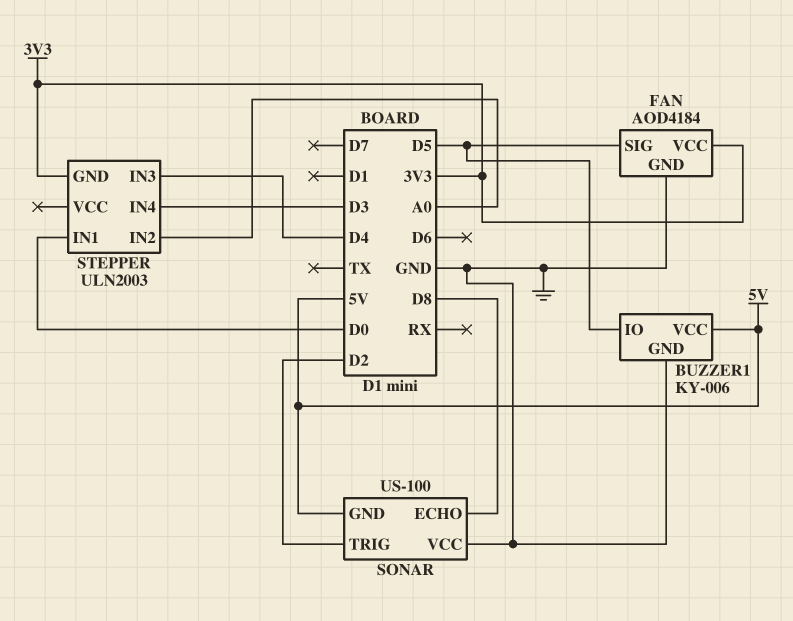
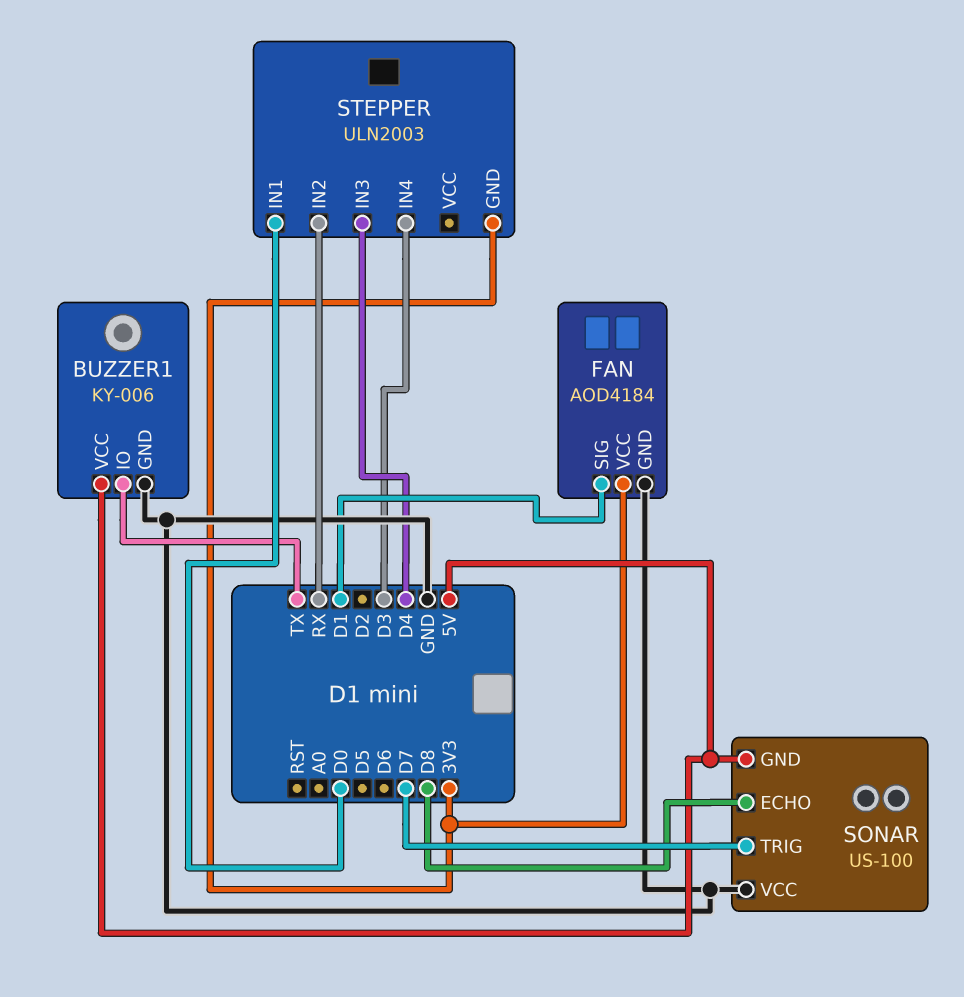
BUZZER1 pin IO: D5 -> TX
FAN pin SIG: D5 -> D1
SONAR pin TRIG: D2 -> D7
STEPPER pin IN2: A0 -> RX

